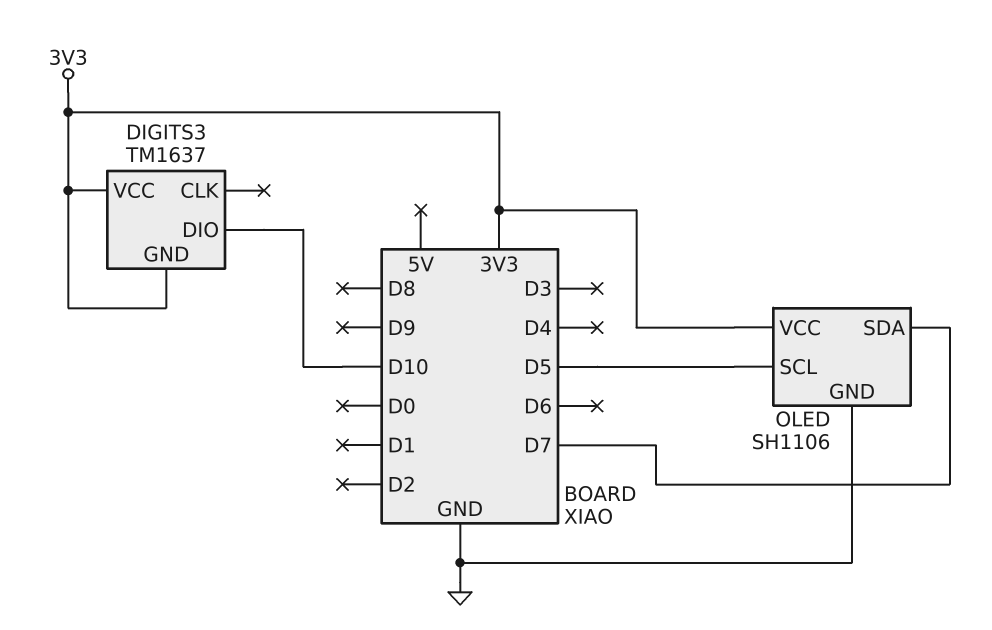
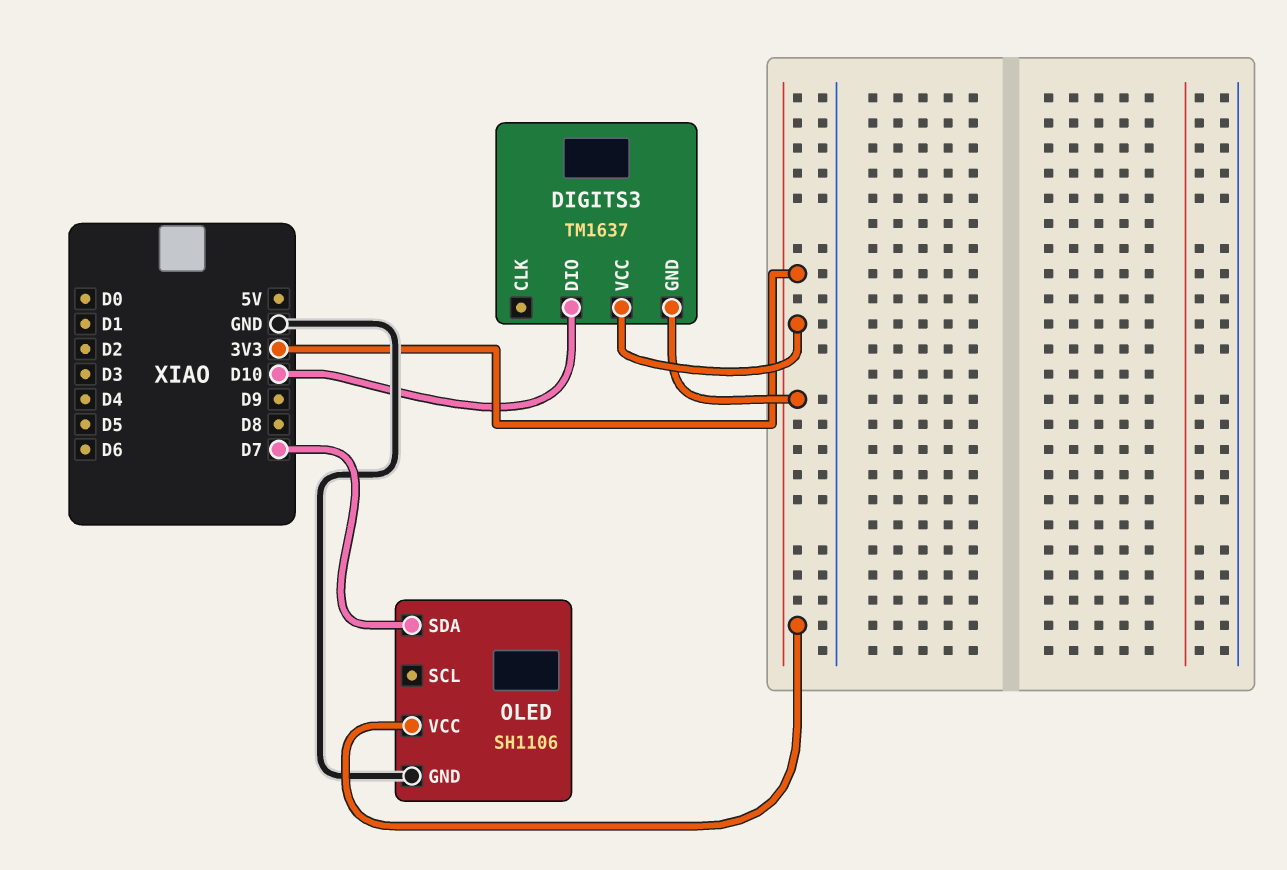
OLED pin SCL: D5 -> none

